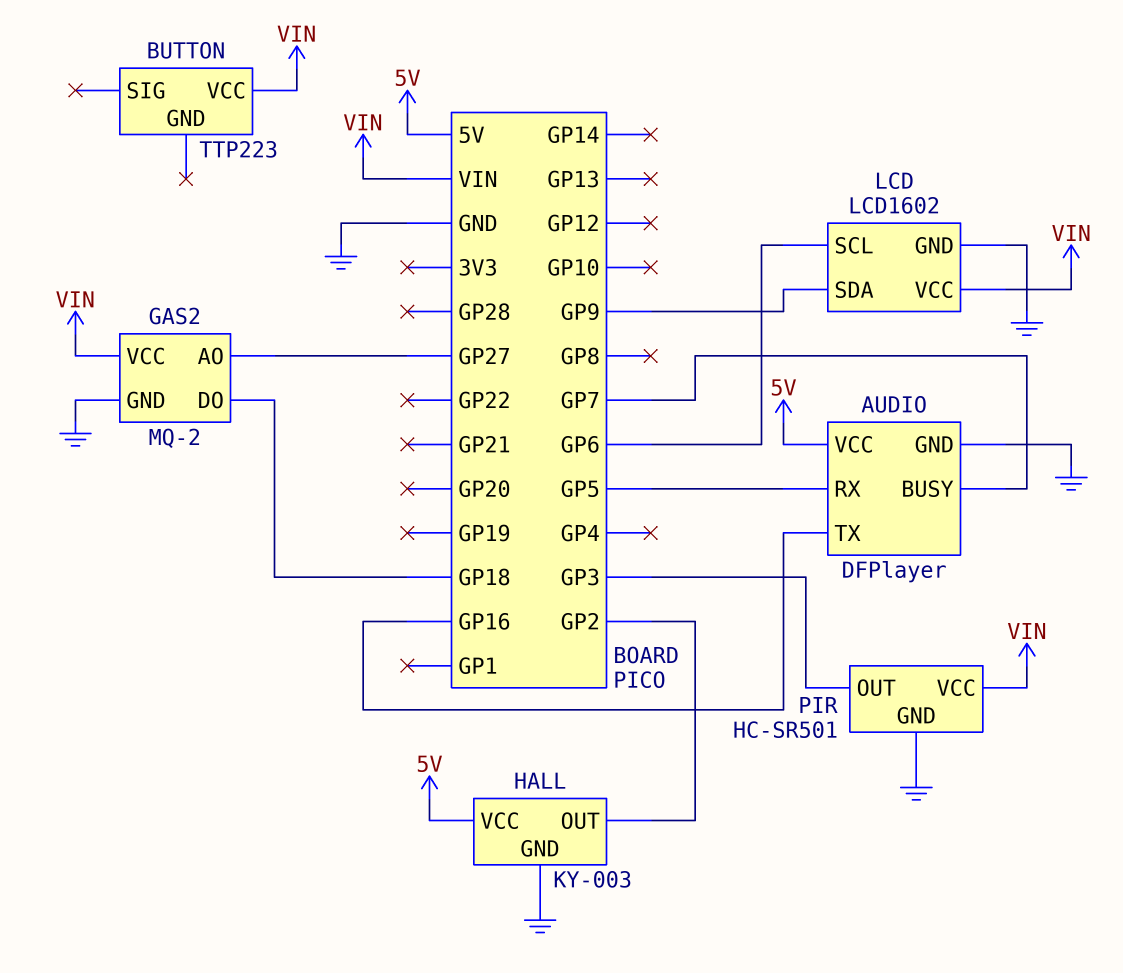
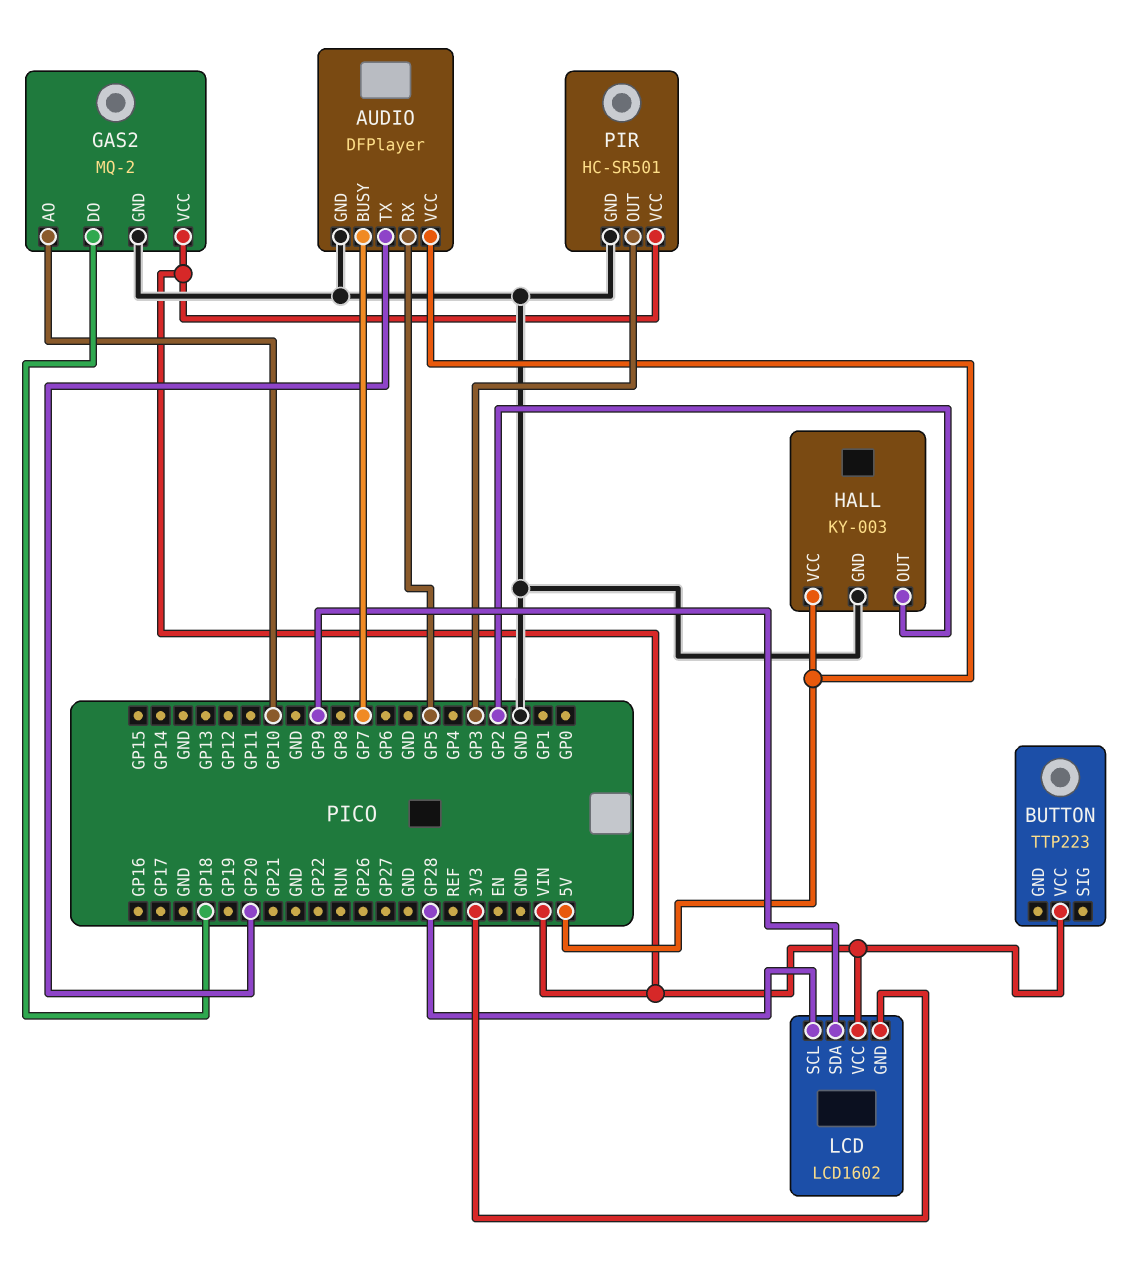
AUDIO pin TX: GP16 -> GP20
GAS2 pin AO: GP27 -> GP10
LCD pin GND: GND -> 3V3
LCD pin SCL: GP6 -> GP28

